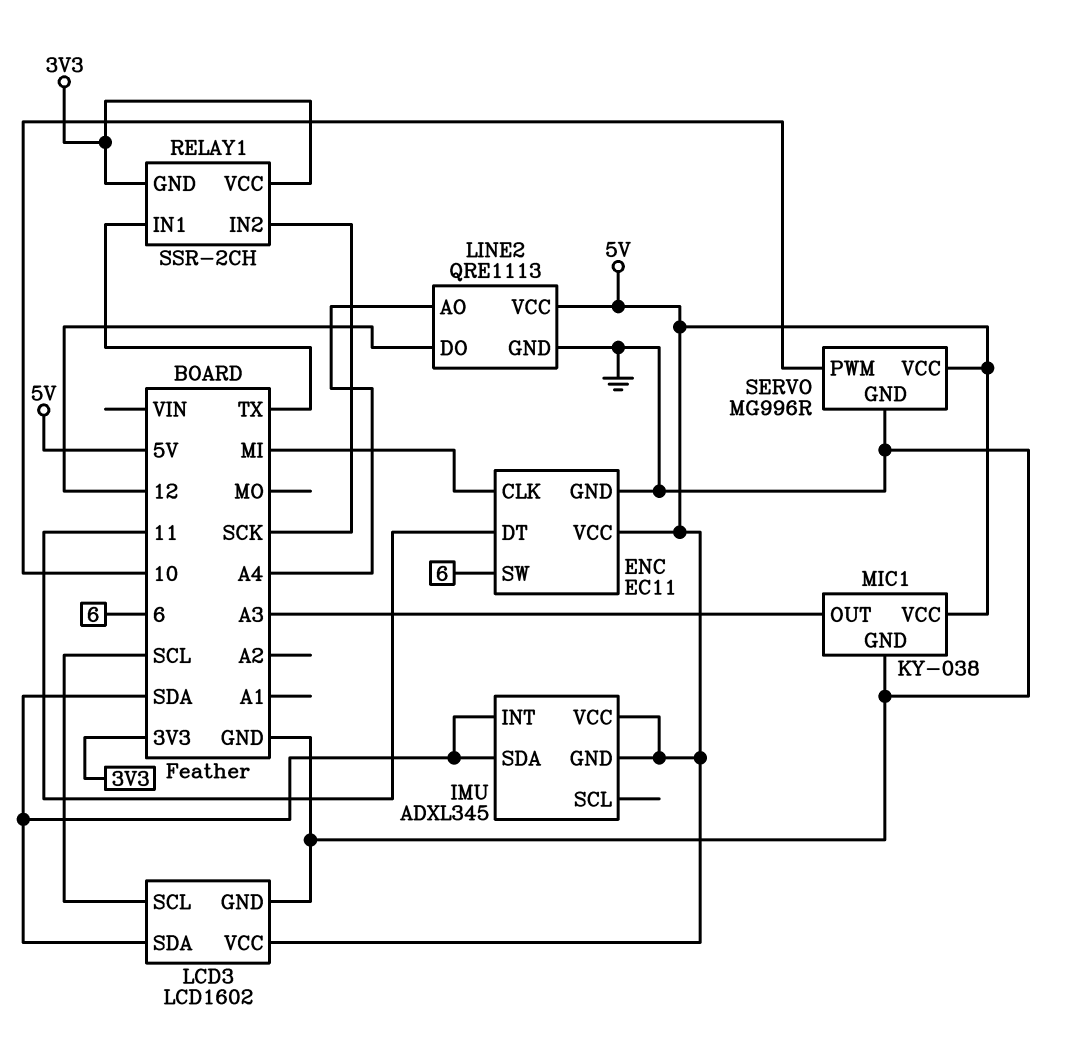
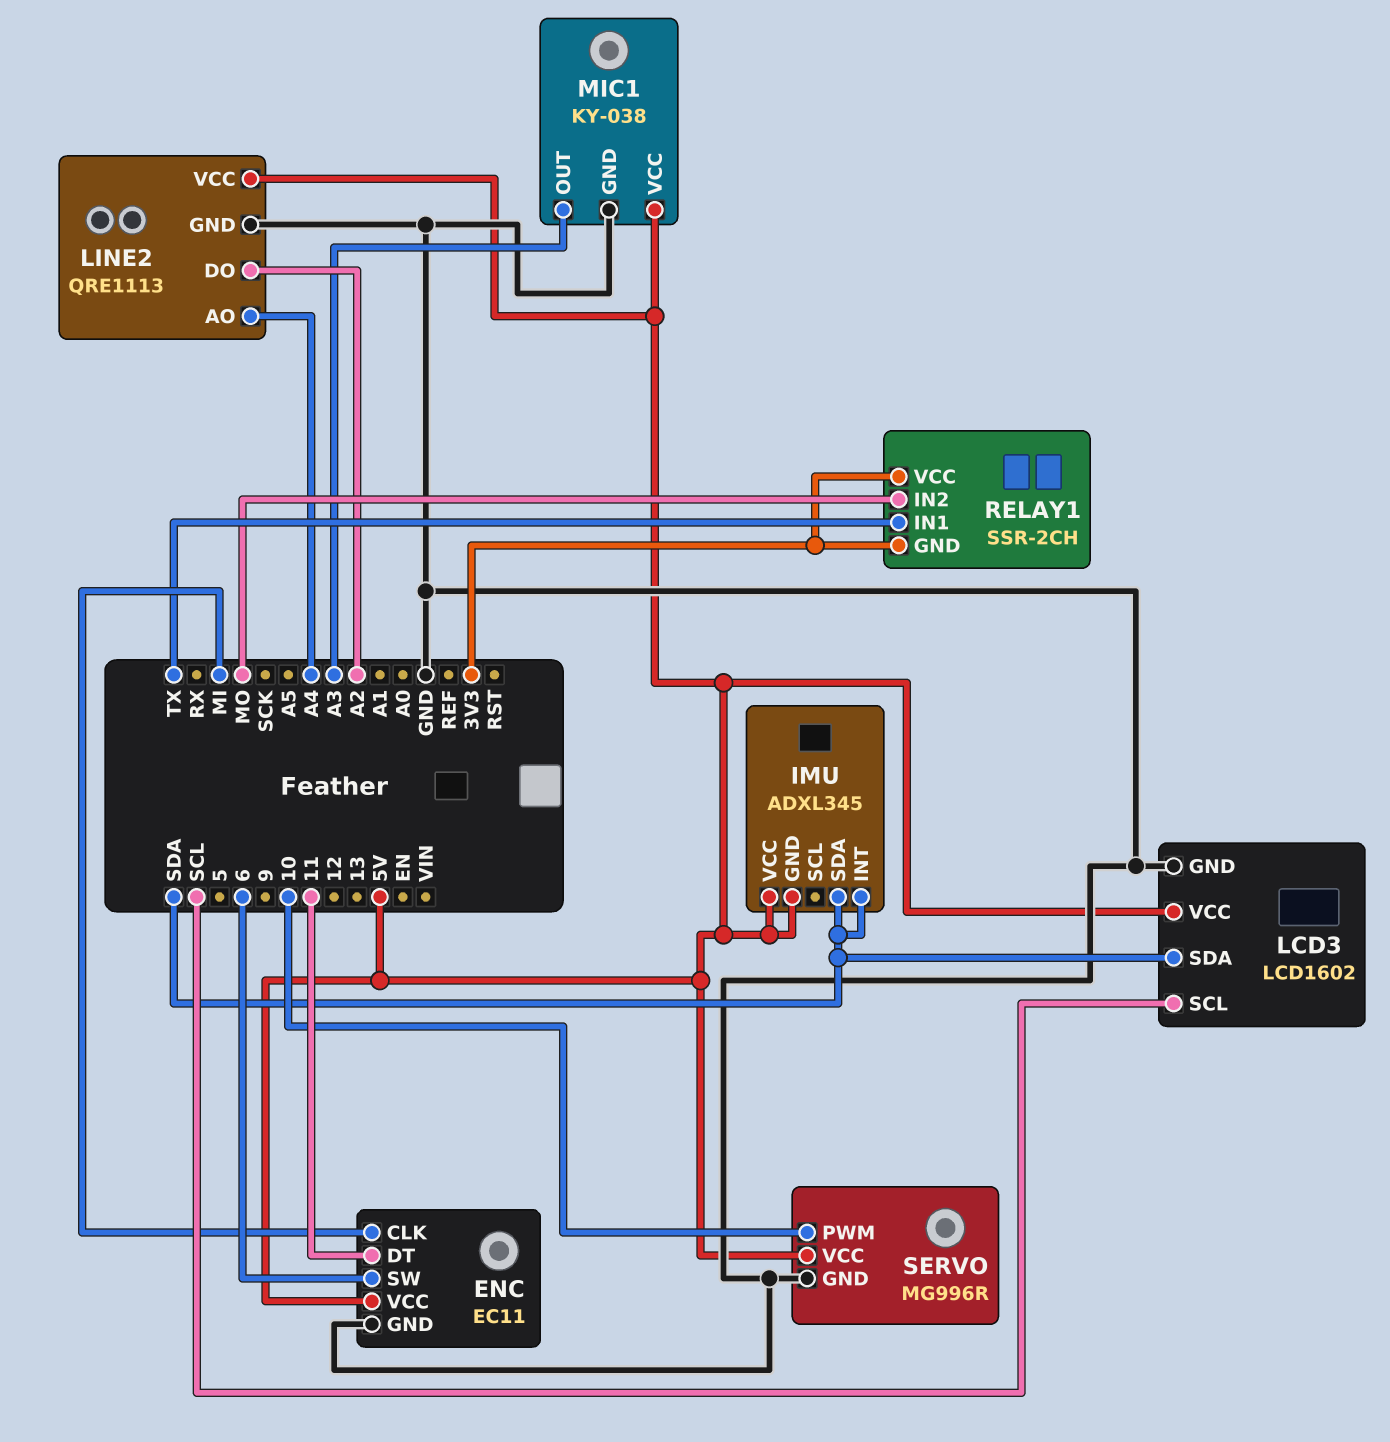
LINE2 pin DO: 12 -> A2
RELAY1 pin IN2: SCK -> MO

